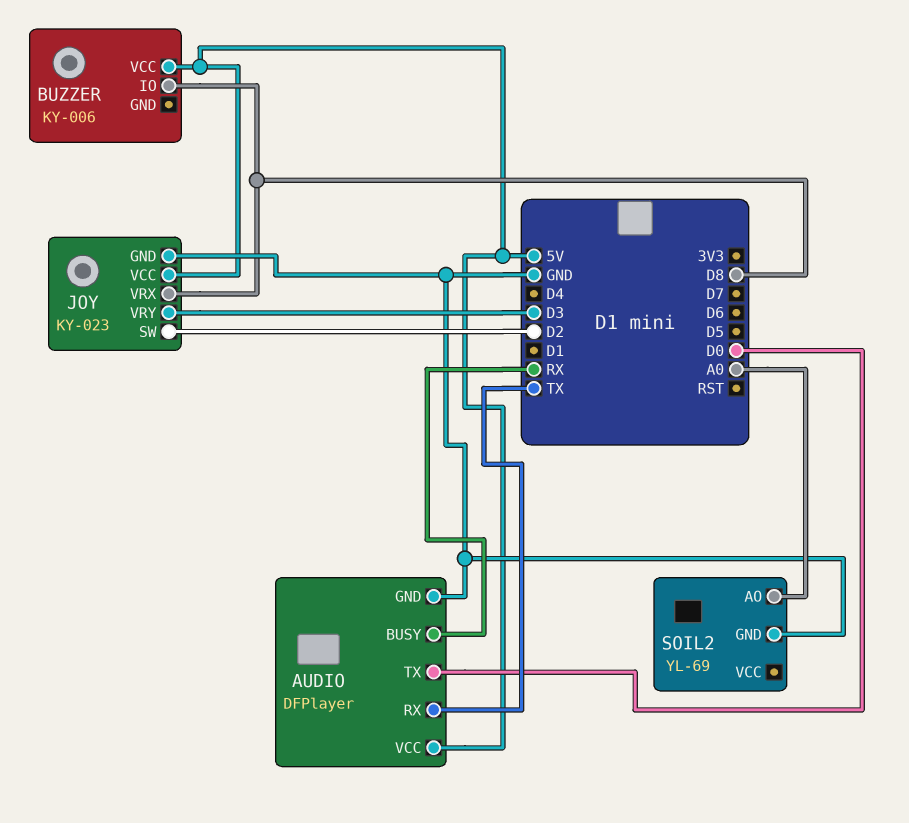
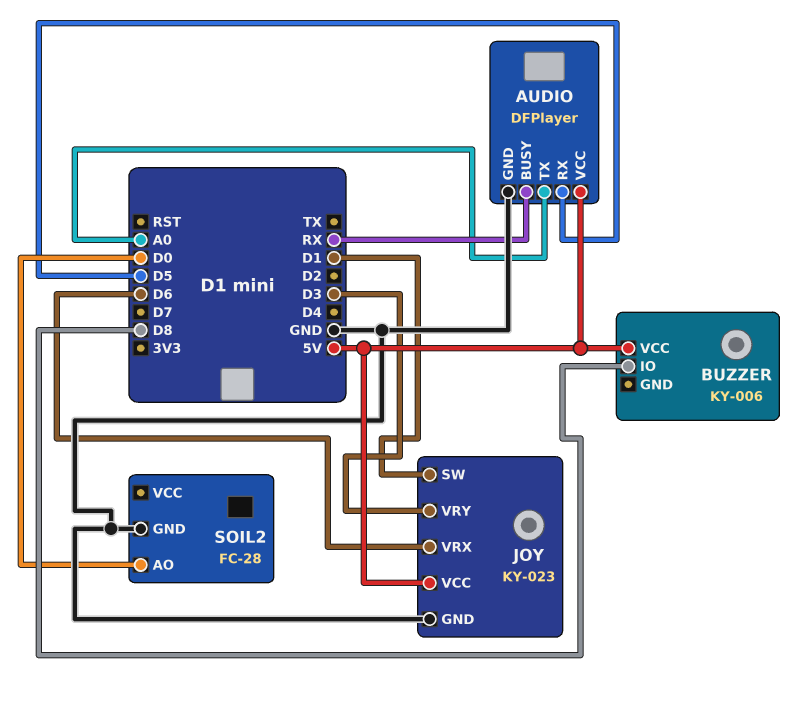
AUDIO pin RX: TX -> D5
AUDIO pin TX: D0 -> A0
JOY pin SW: D2 -> D1
JOY pin VRX: D8 -> D6
SOIL2: YL-69 -> FC-28
SOIL2 pin AO: A0 -> D0

